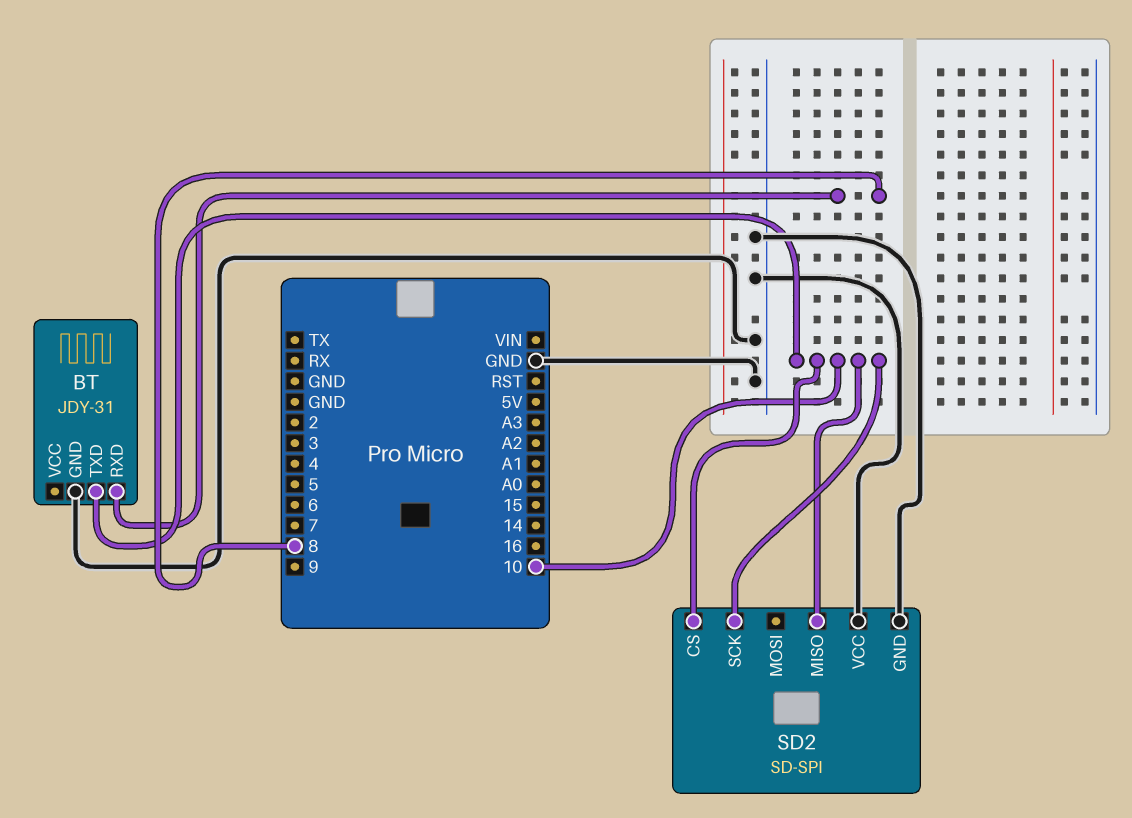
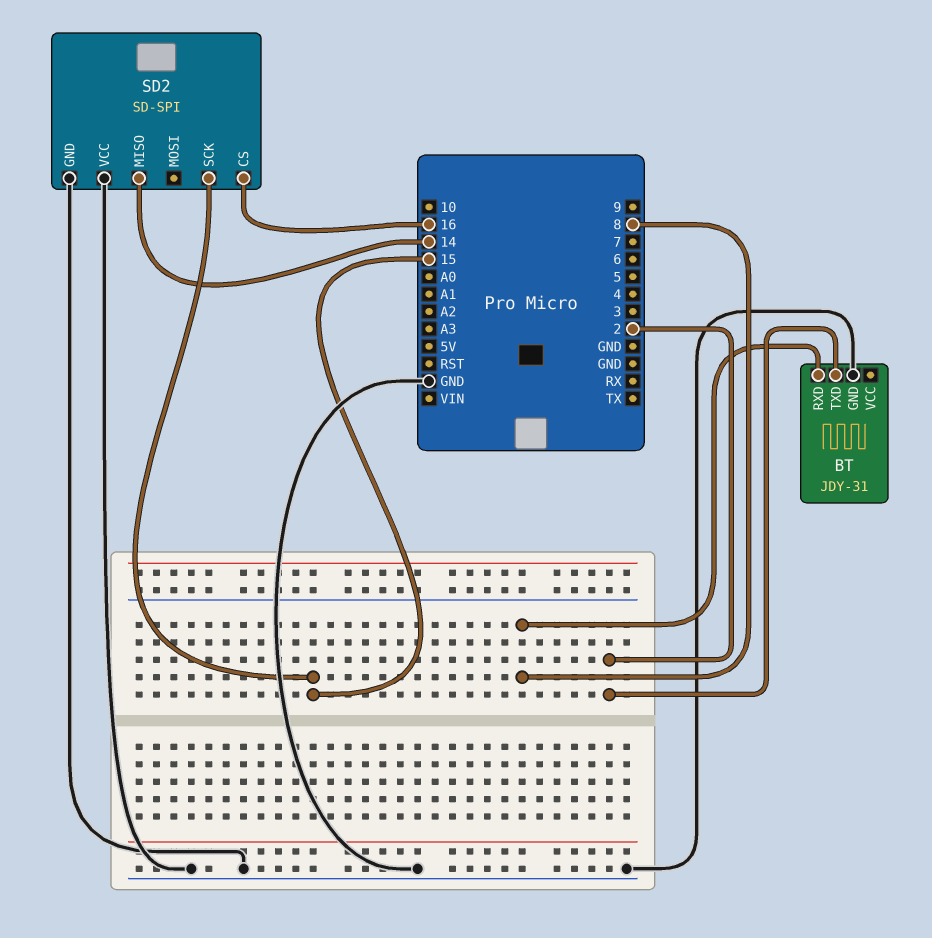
BT pin TXD: 10 -> 2
SD2 pin CS: 10 -> 16
SD2 pin MISO: 10 -> 14
SD2 pin SCK: 10 -> 15

